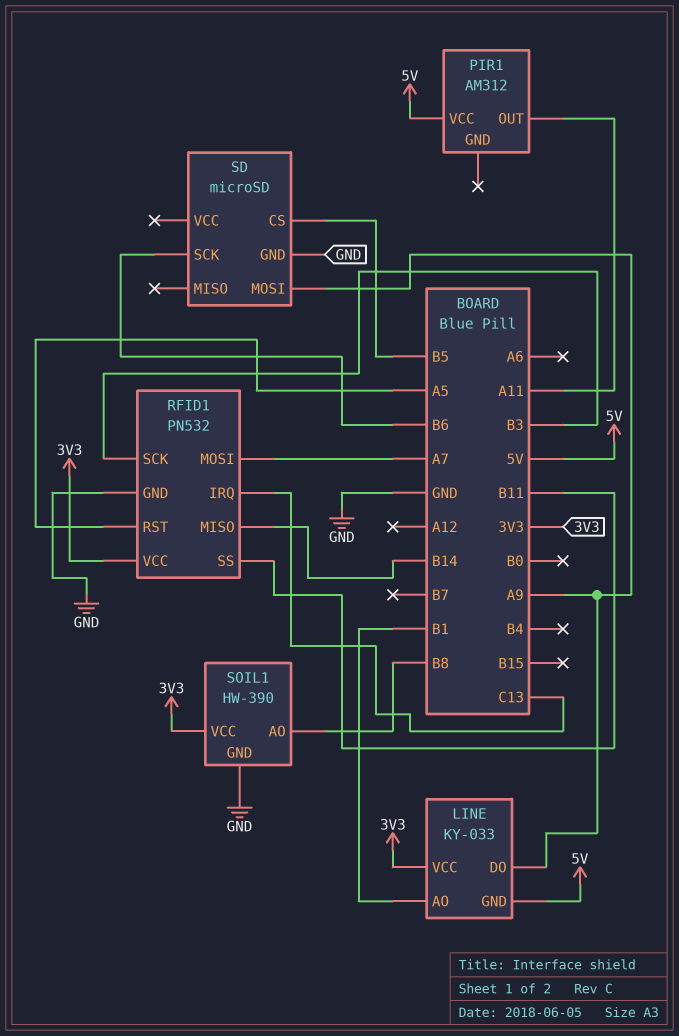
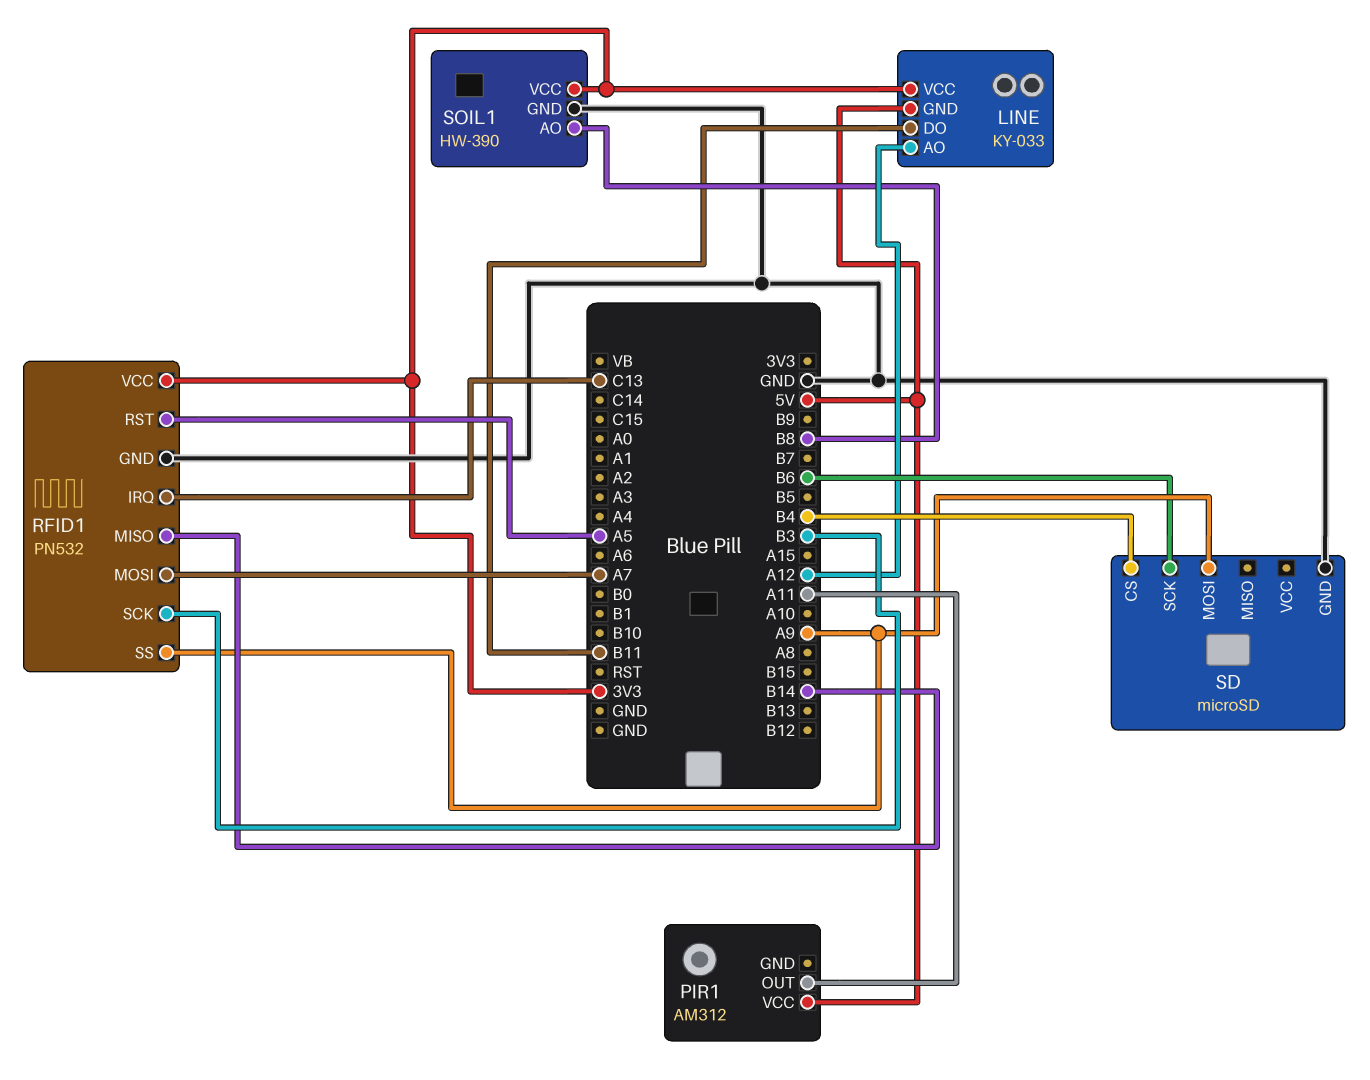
LINE pin AO: B1 -> A12
LINE pin DO: A9 -> B11
RFID1 pin SS: B11 -> A9
SD pin CS: B5 -> B4

